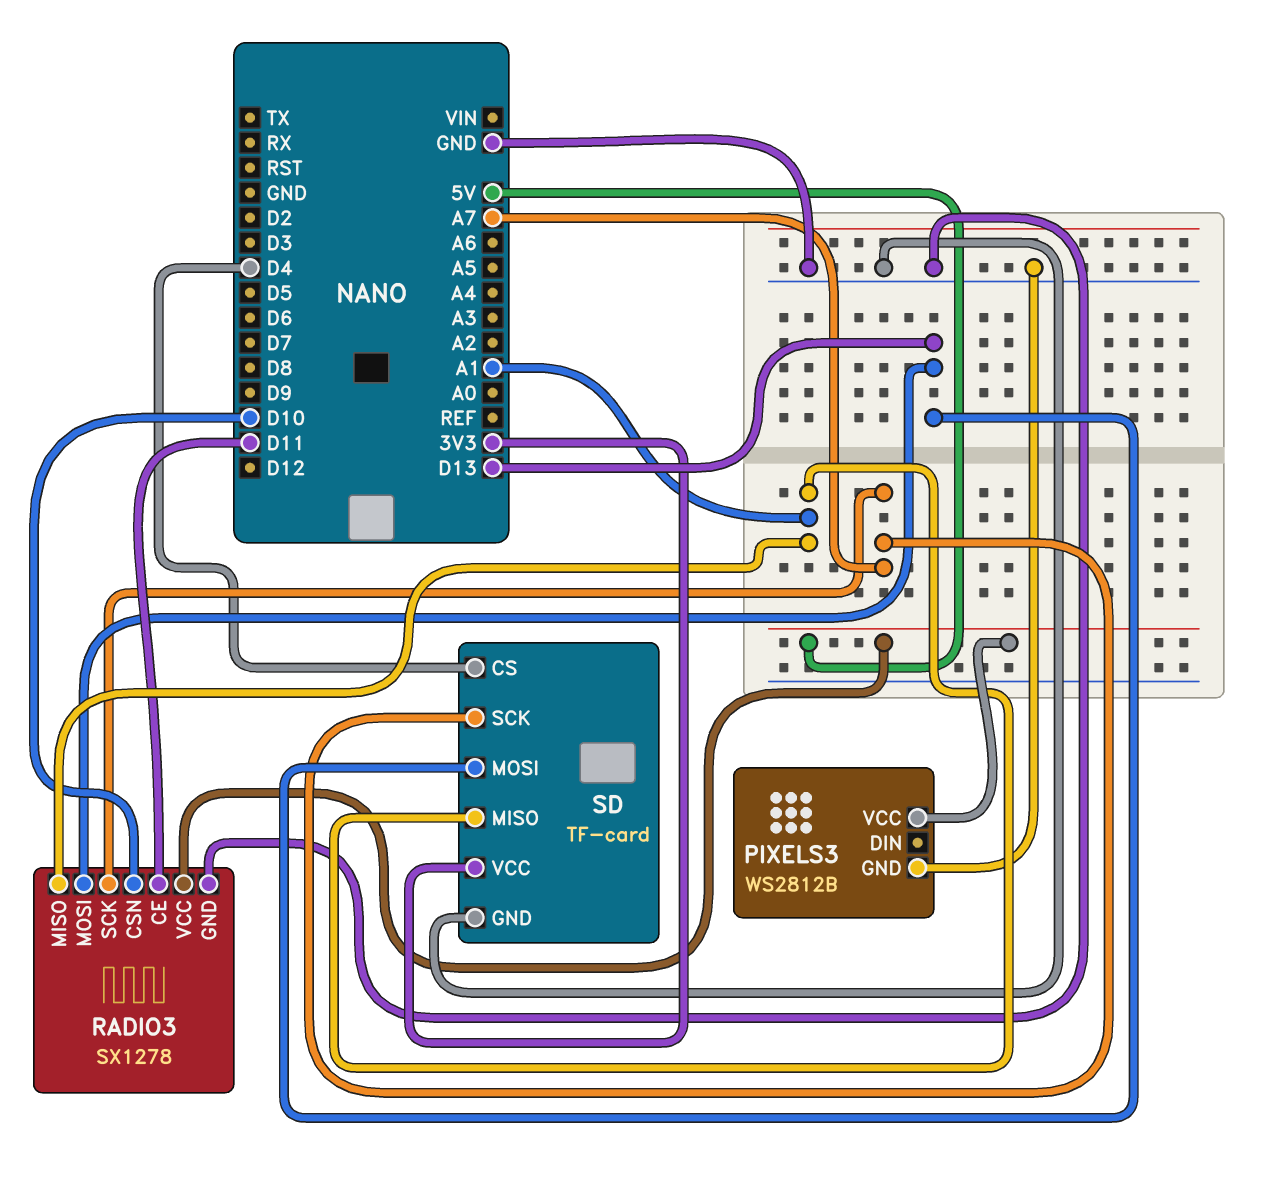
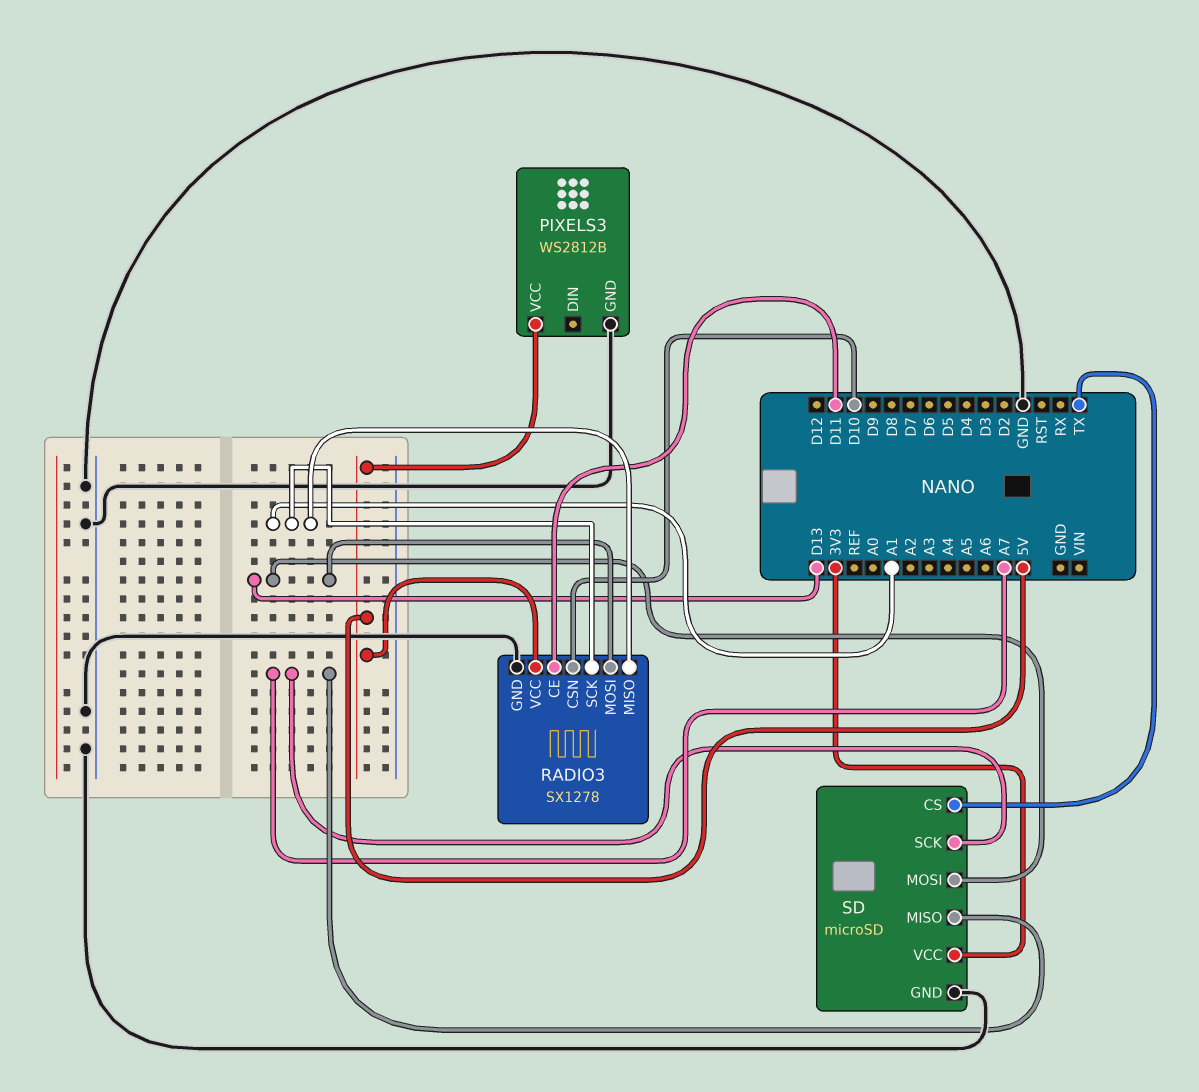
RADIO3 pin SCK: A7 -> A1
SD: TF-card -> microSD
SD pin CS: D4 -> TX
SD pin MISO: A1 -> A7

